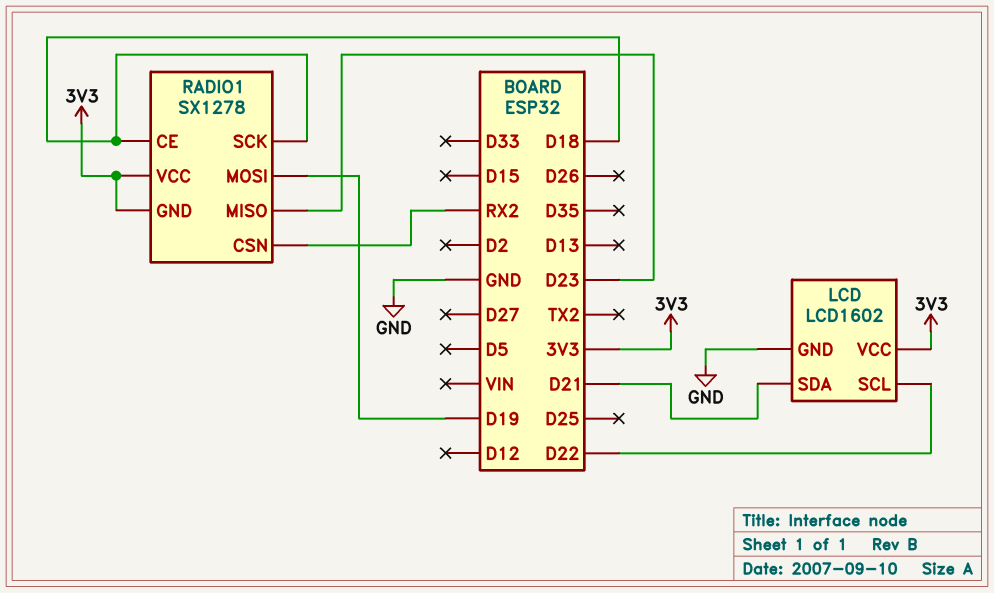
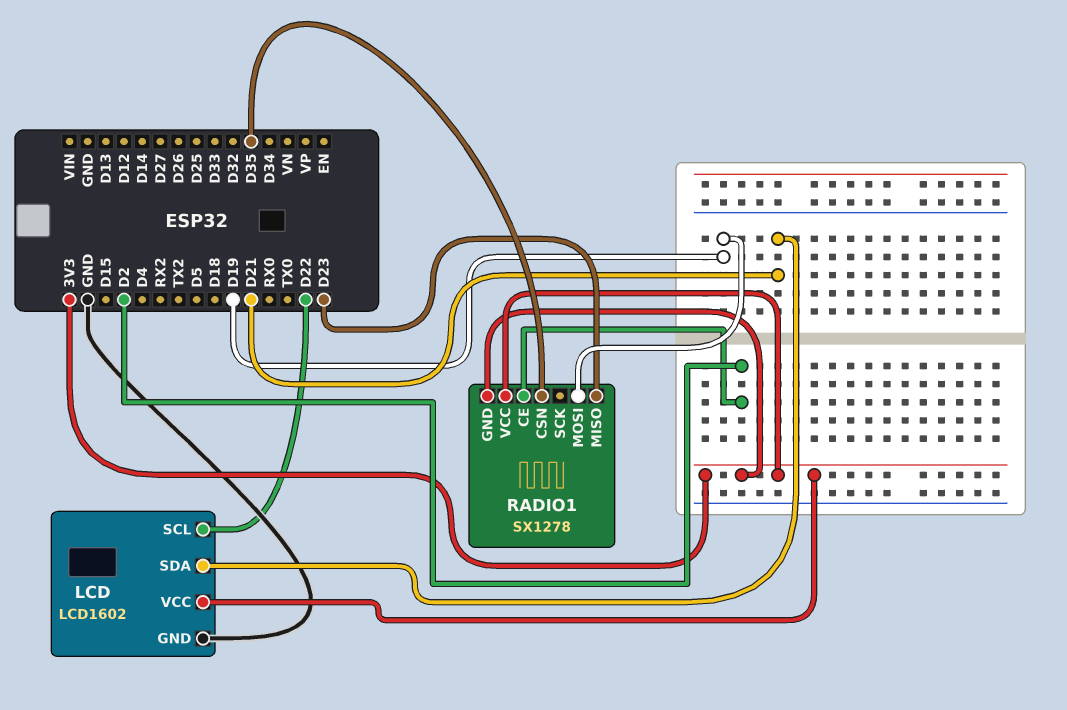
RADIO1 pin CE: D18 -> D2
RADIO1 pin CSN: RX2 -> D35
RADIO1 pin SCK: D18 -> none

